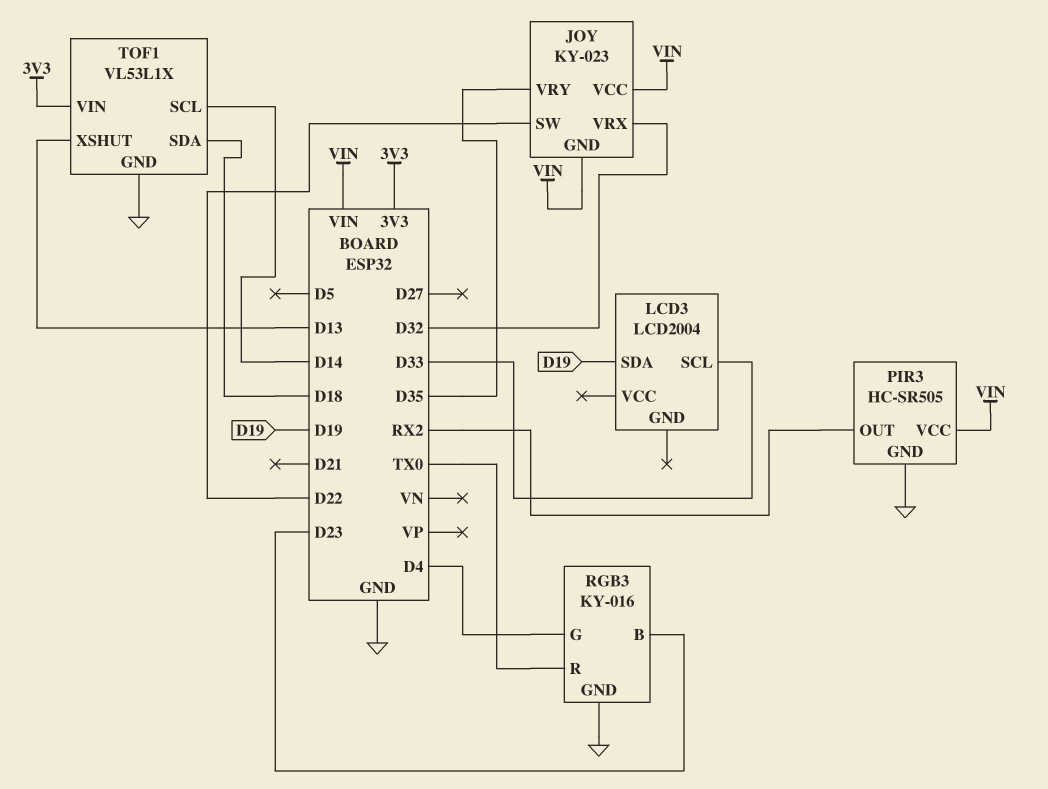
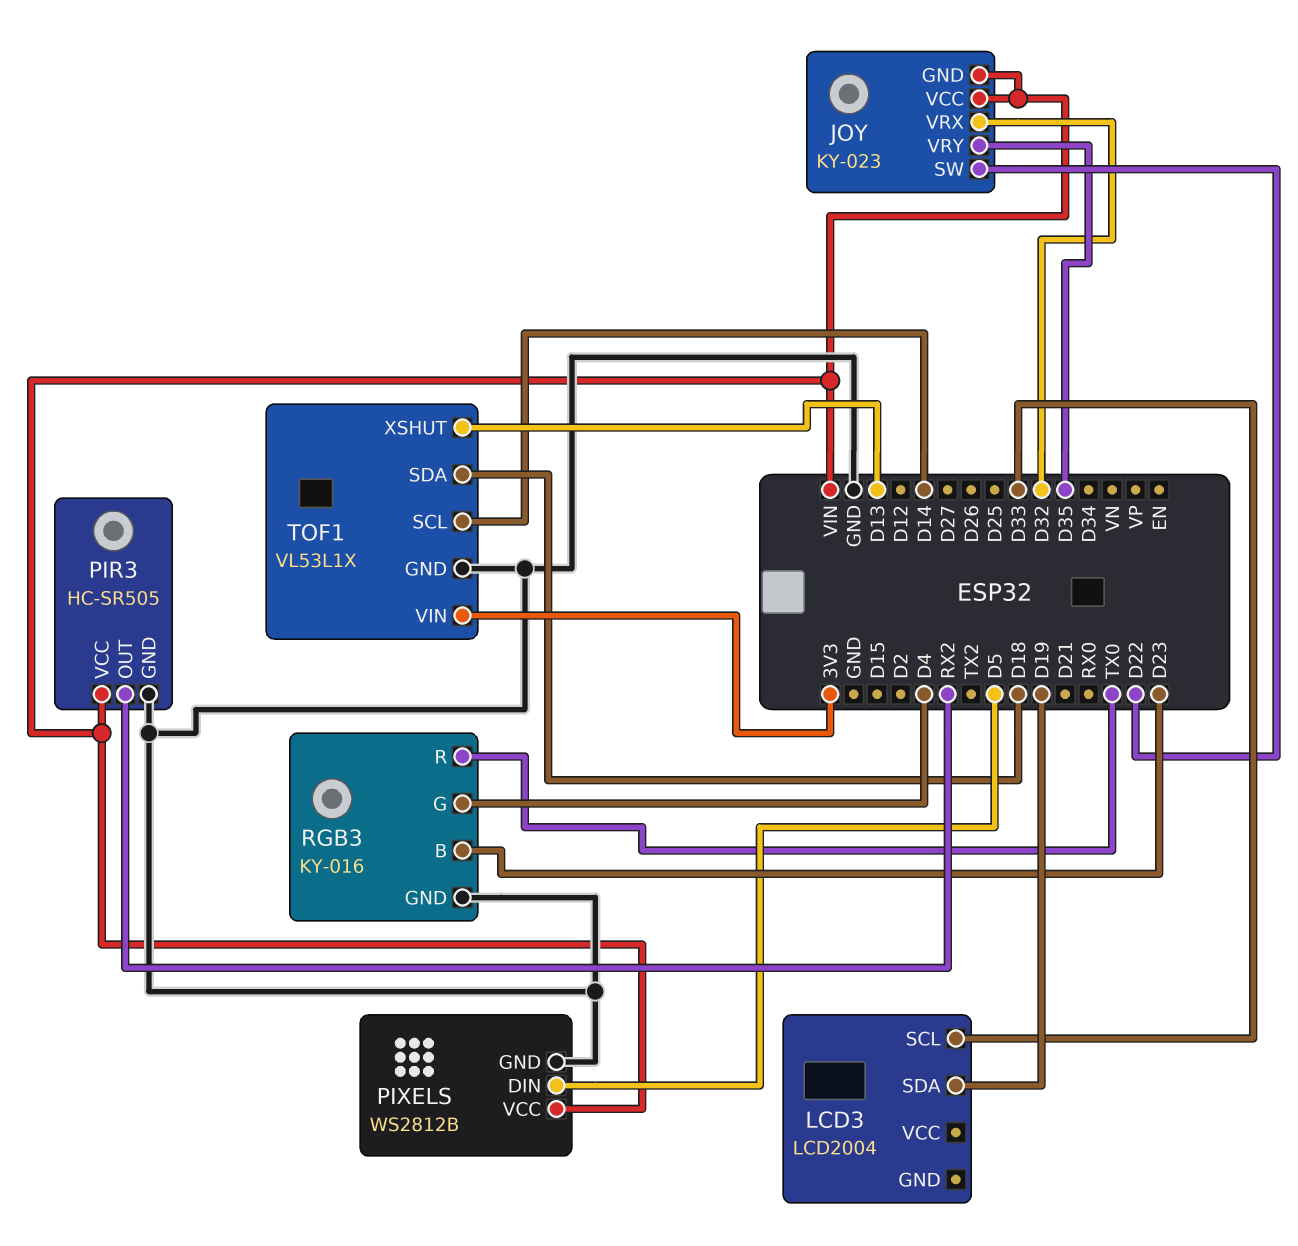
PIXELS: none -> WS2812B
PIXELS pin DIN: none -> D5
PIXELS pin GND: none -> GND
PIXELS pin VCC: none -> VIN

